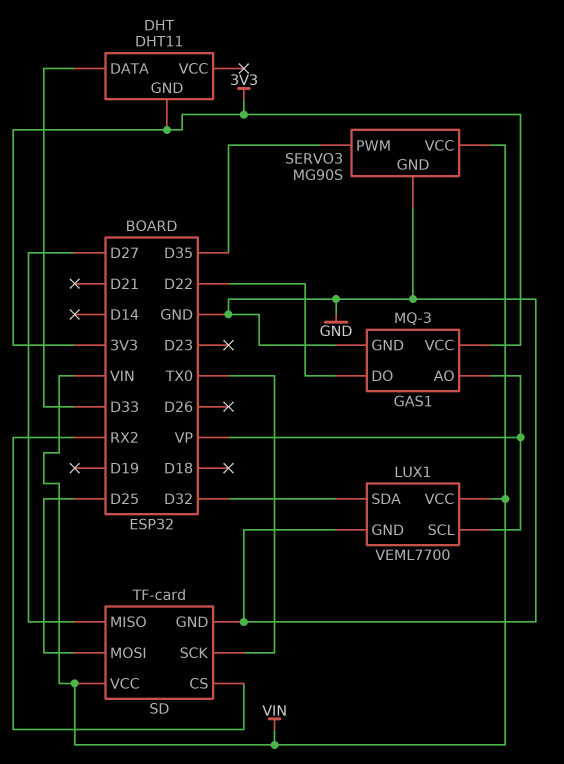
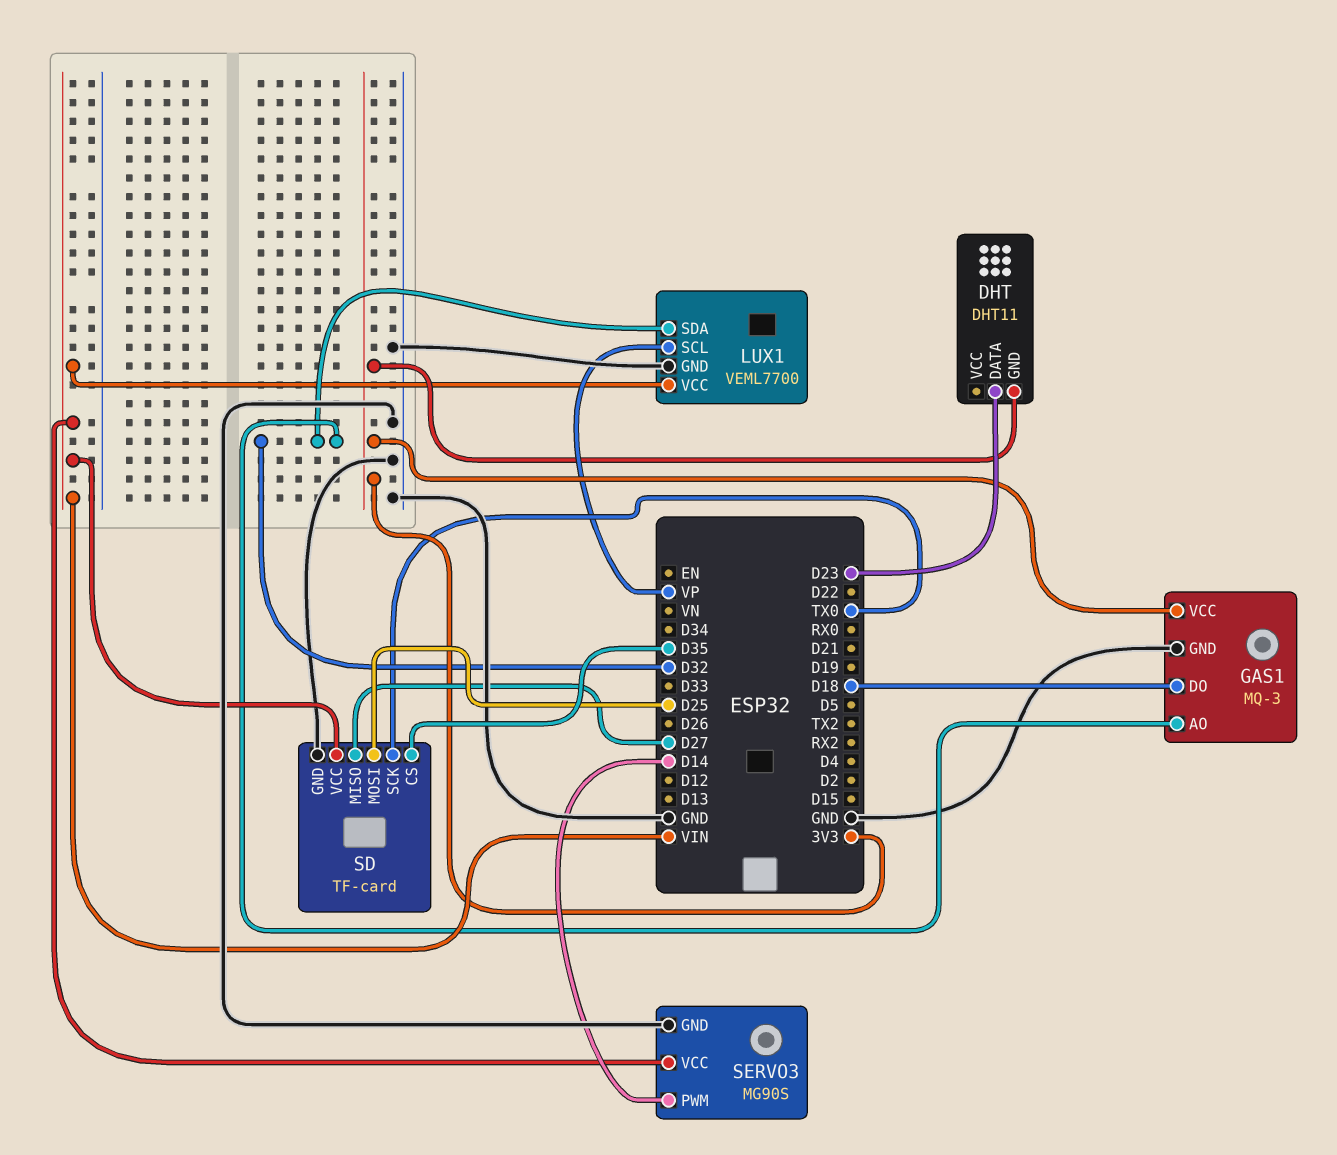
DHT pin DATA: D33 -> D23
GAS1 pin AO: VP -> D32
GAS1 pin DO: D22 -> D18
SD pin CS: RX2 -> D35
SERVO3 pin PWM: D35 -> D14

